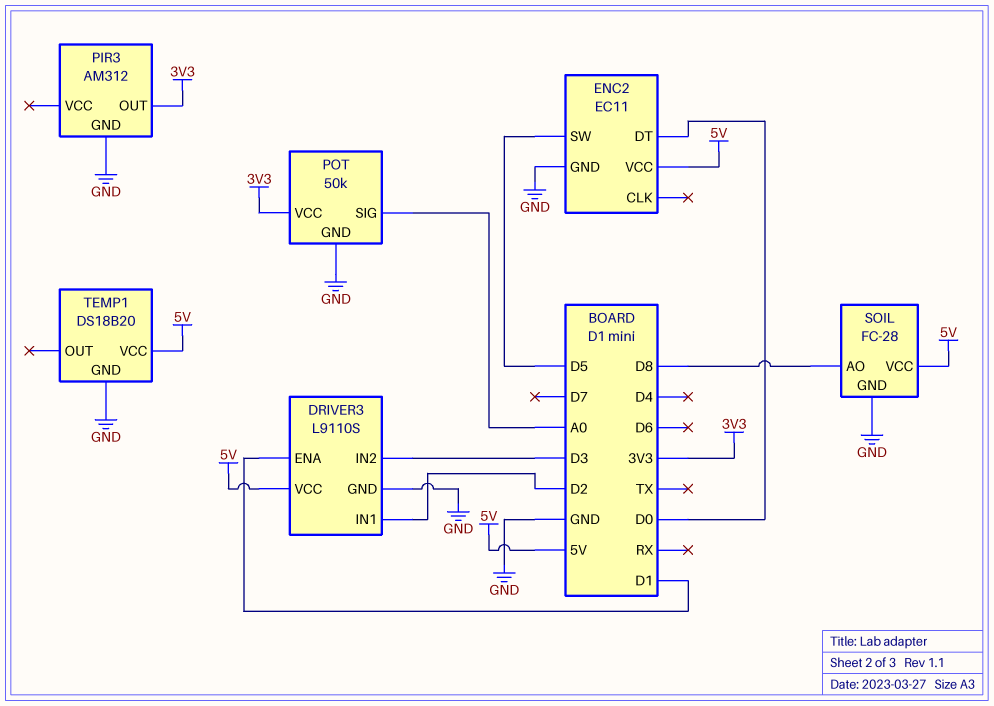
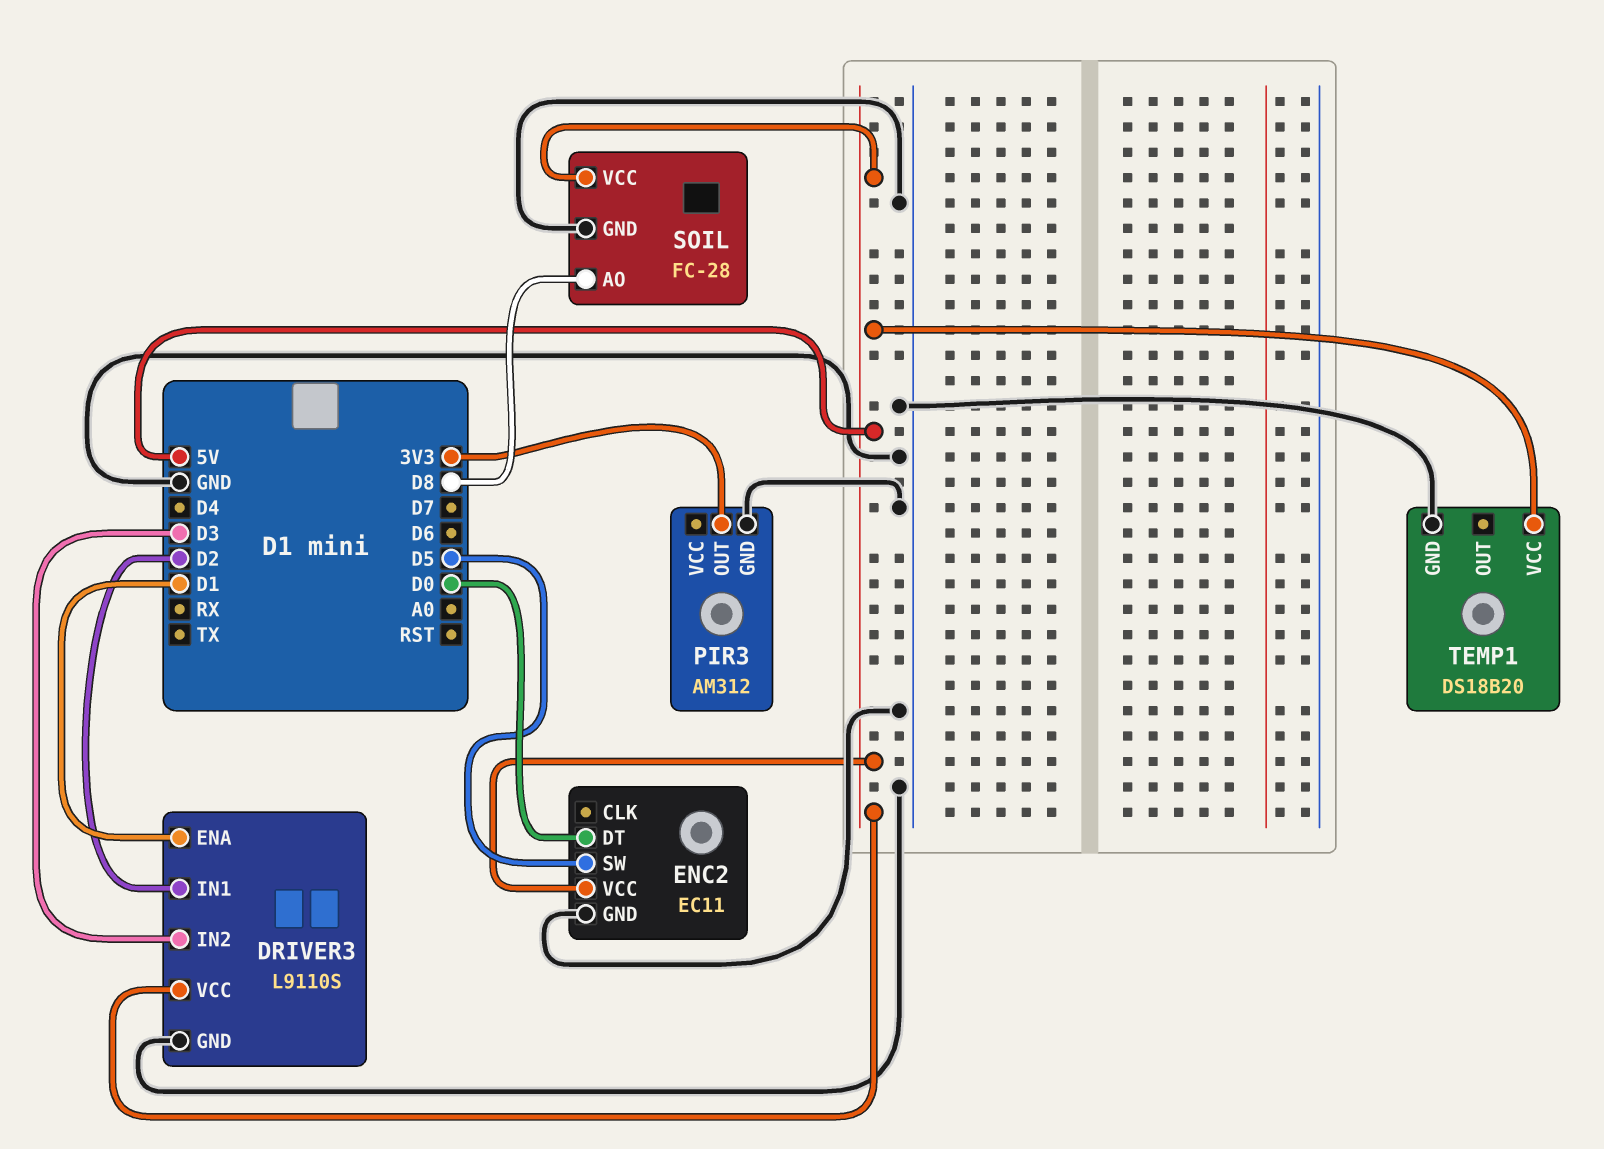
POT: 50k -> none
POT pin GND: GND -> none
POT pin SIG: A0 -> none
POT pin VCC: 3V3 -> none

